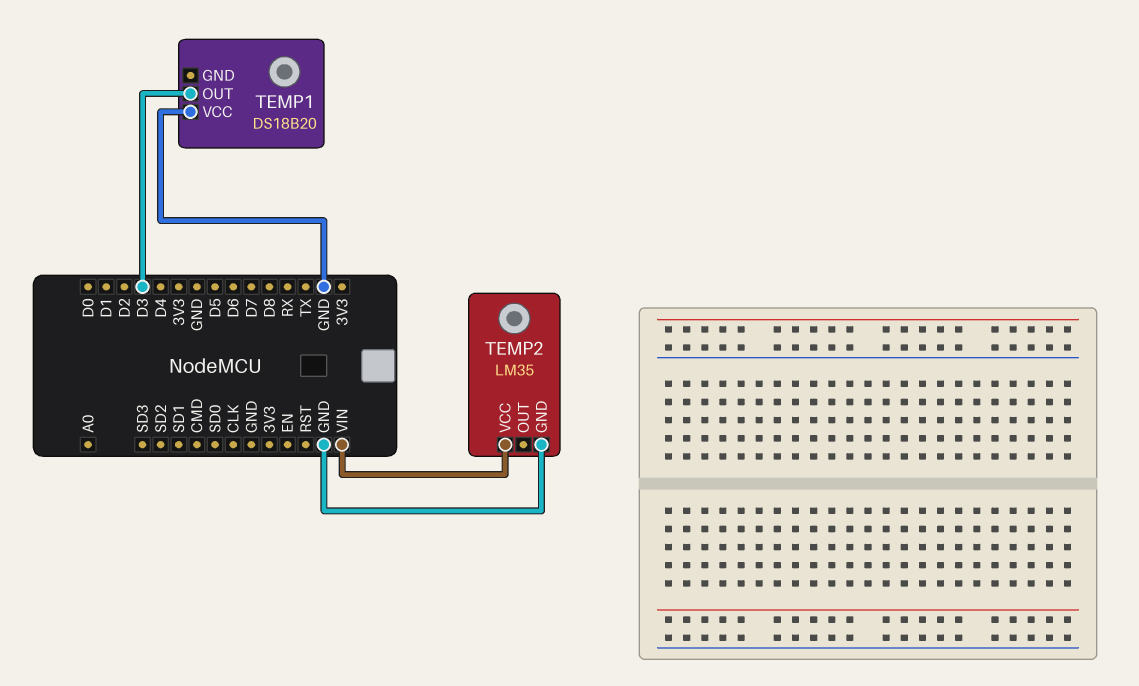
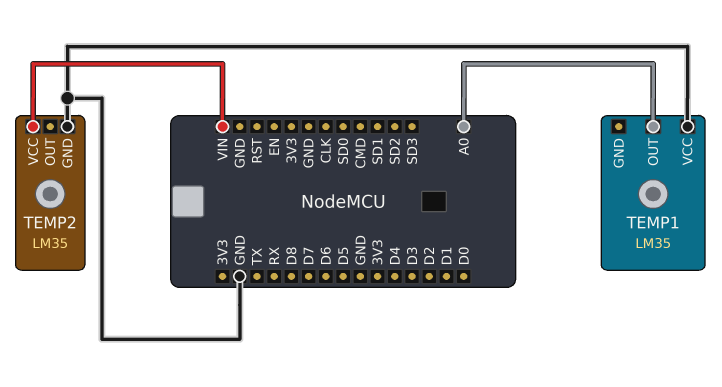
TEMP1: DS18B20 -> LM35
TEMP1 pin OUT: D3 -> A0

